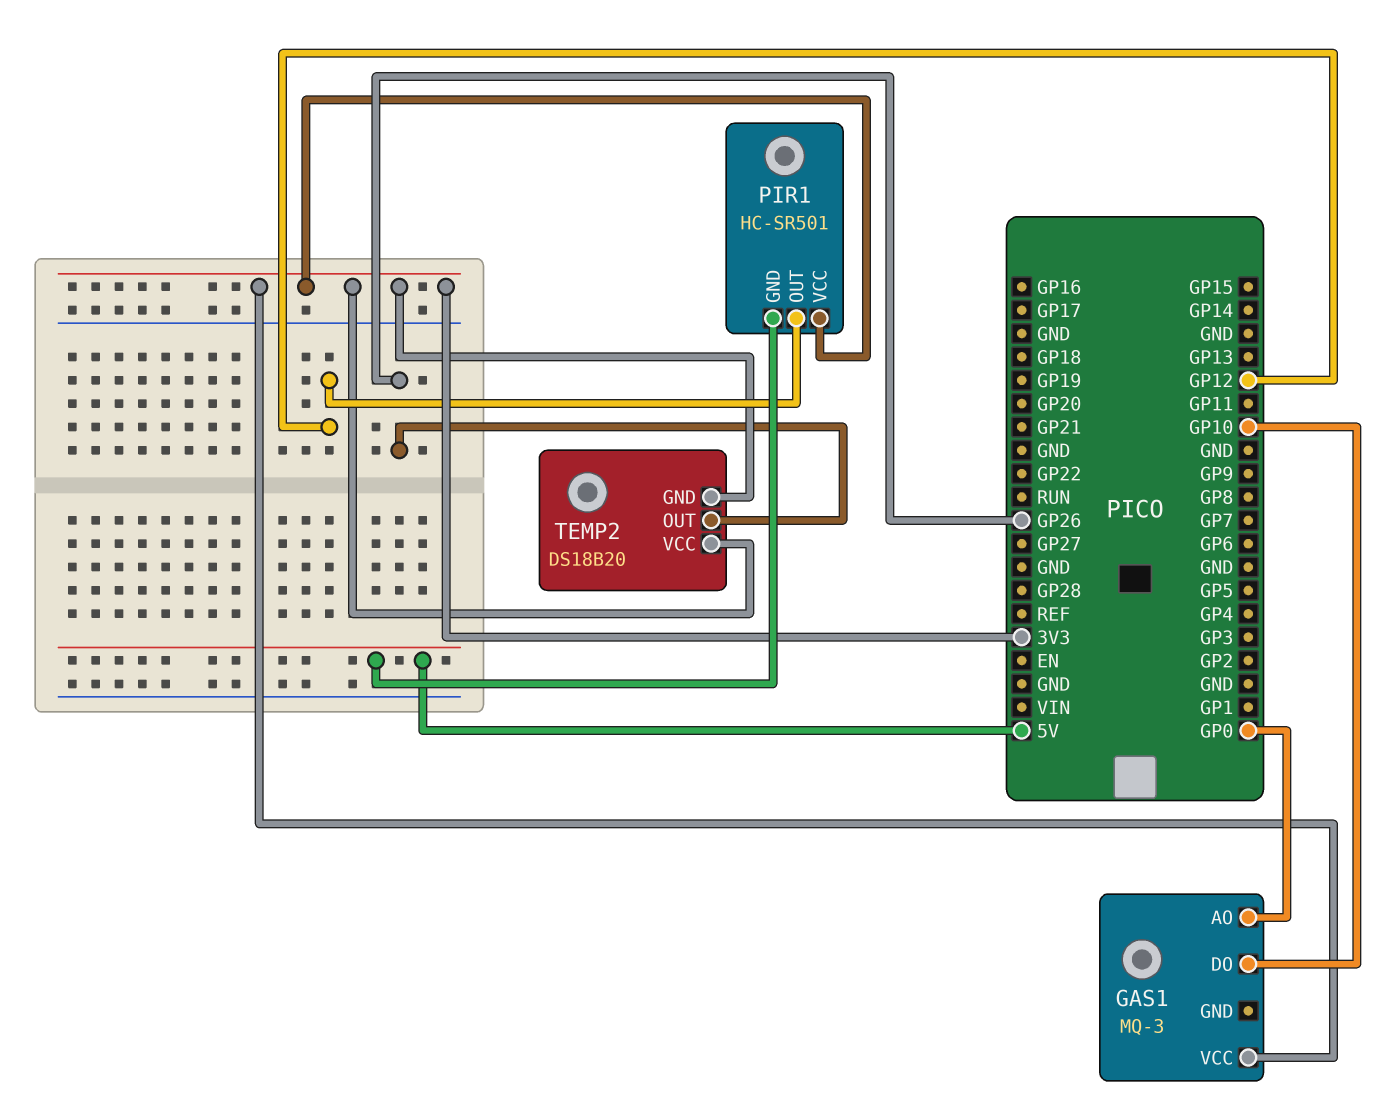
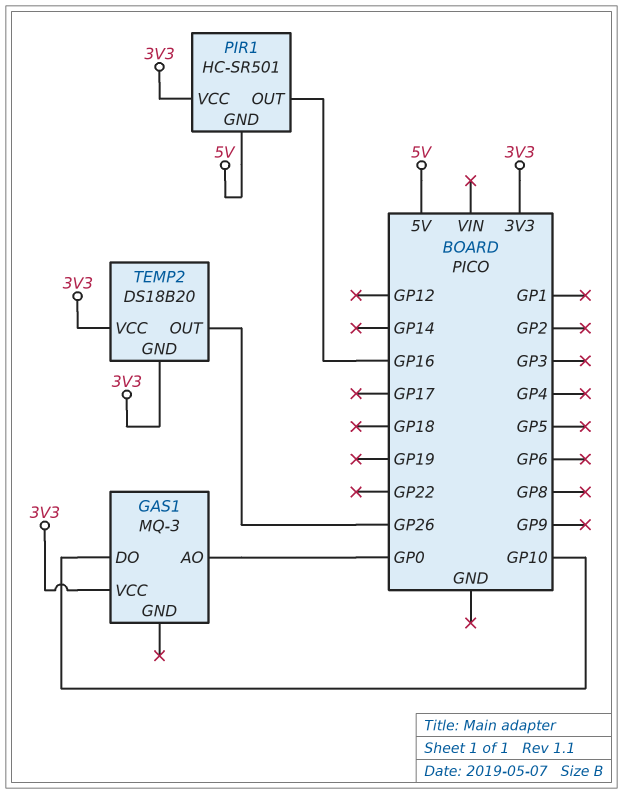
PIR1 pin OUT: GP12 -> GP16

